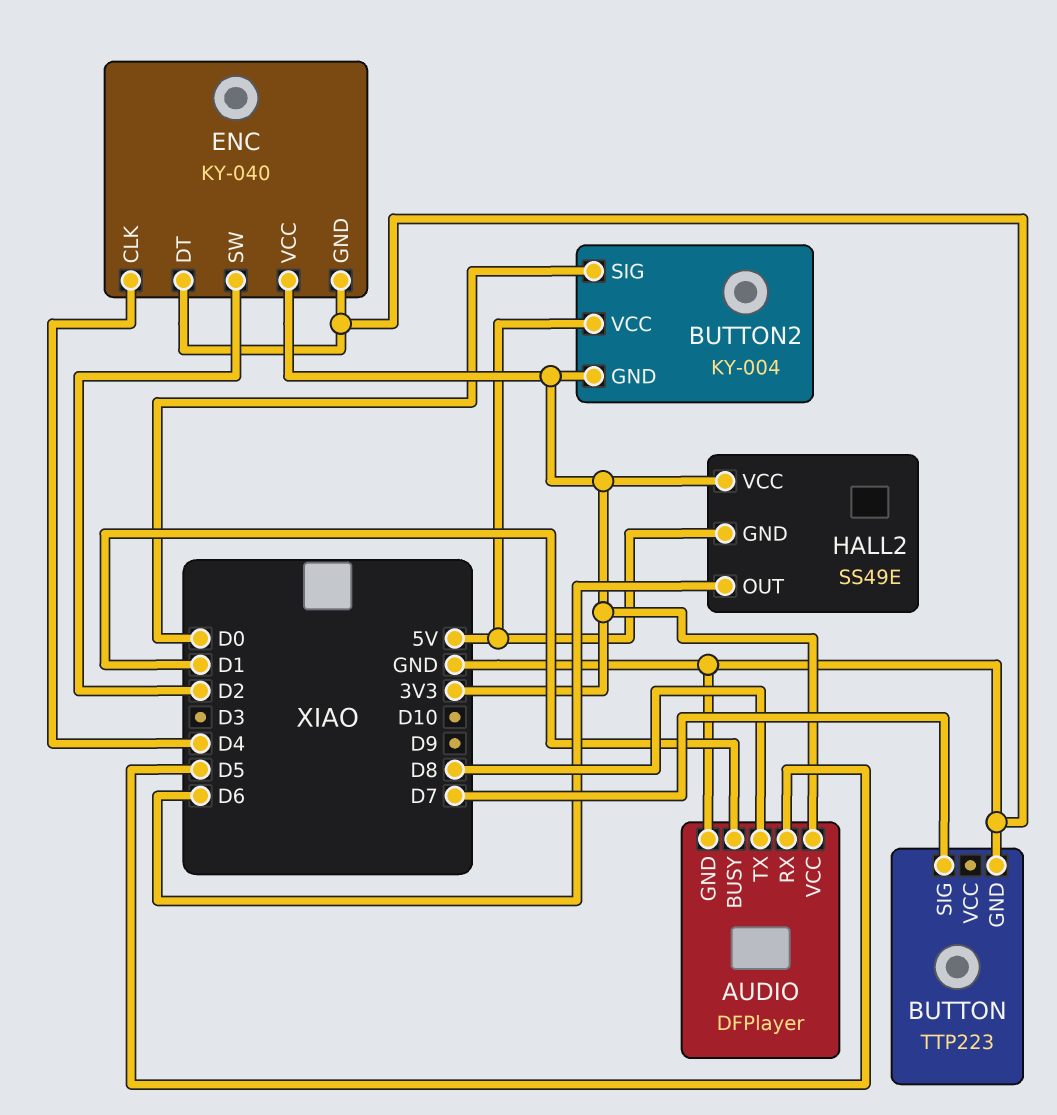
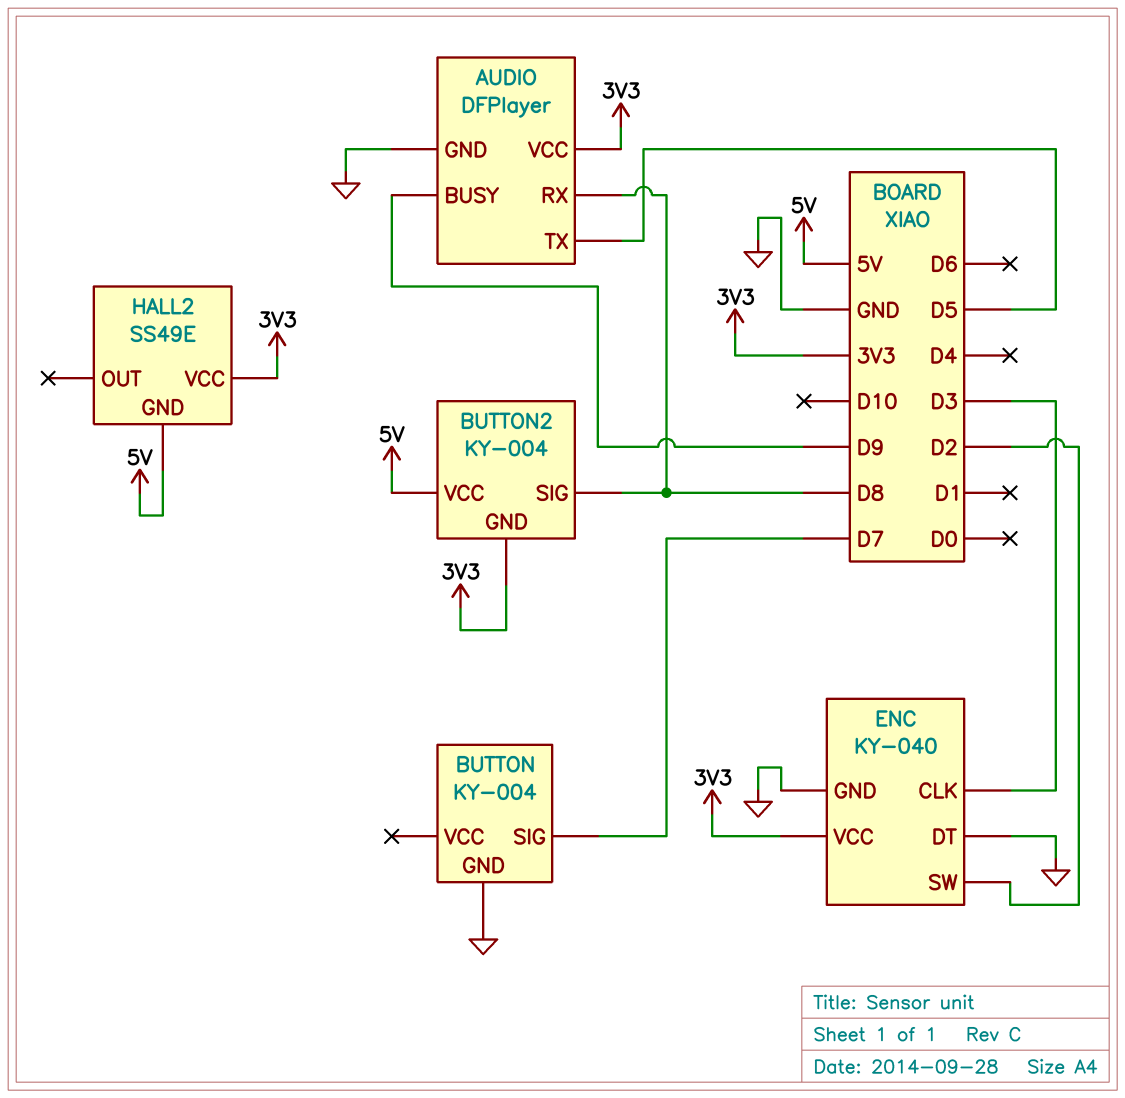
AUDIO pin BUSY: D1 -> D9
AUDIO pin RX: D5 -> D8
AUDIO pin TX: D8 -> D5
BUTTON: TTP223 -> KY-004
BUTTON2 pin SIG: D0 -> D8
ENC pin CLK: D4 -> D3
HALL2 pin OUT: D6 -> none

